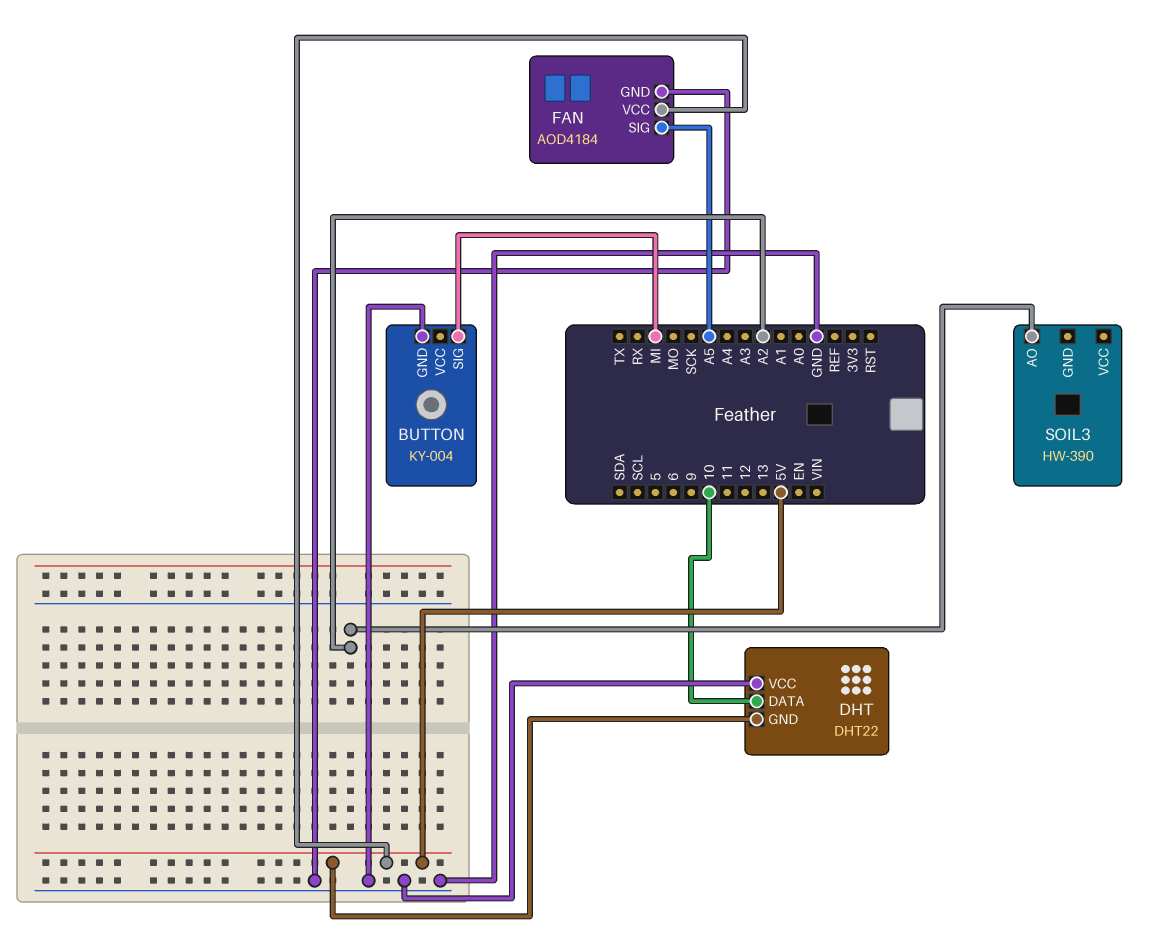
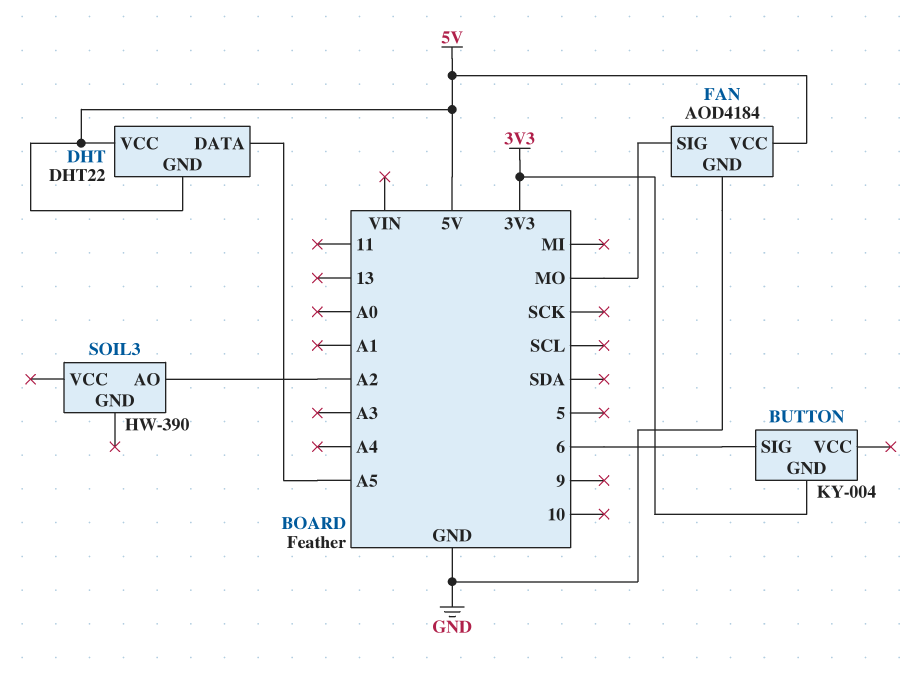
BUTTON pin GND: GND -> 3V3
BUTTON pin SIG: MI -> 6
DHT pin DATA: 10 -> A5
DHT pin VCC: GND -> 5V
FAN pin SIG: A5 -> MO

